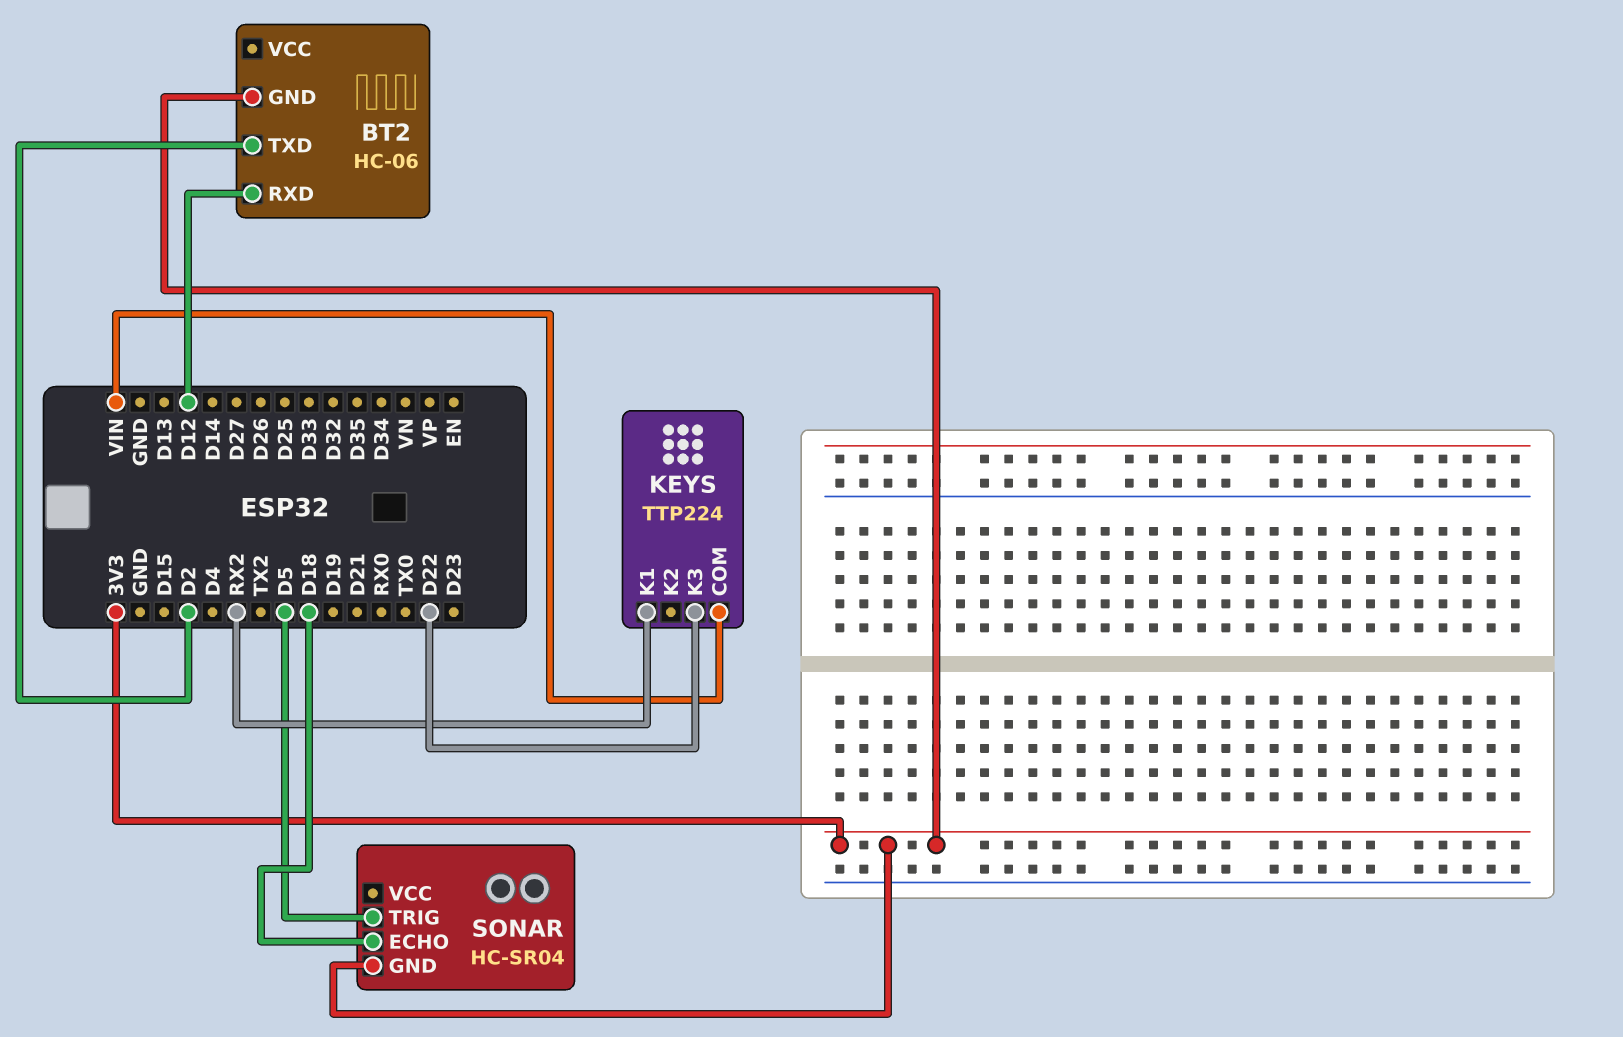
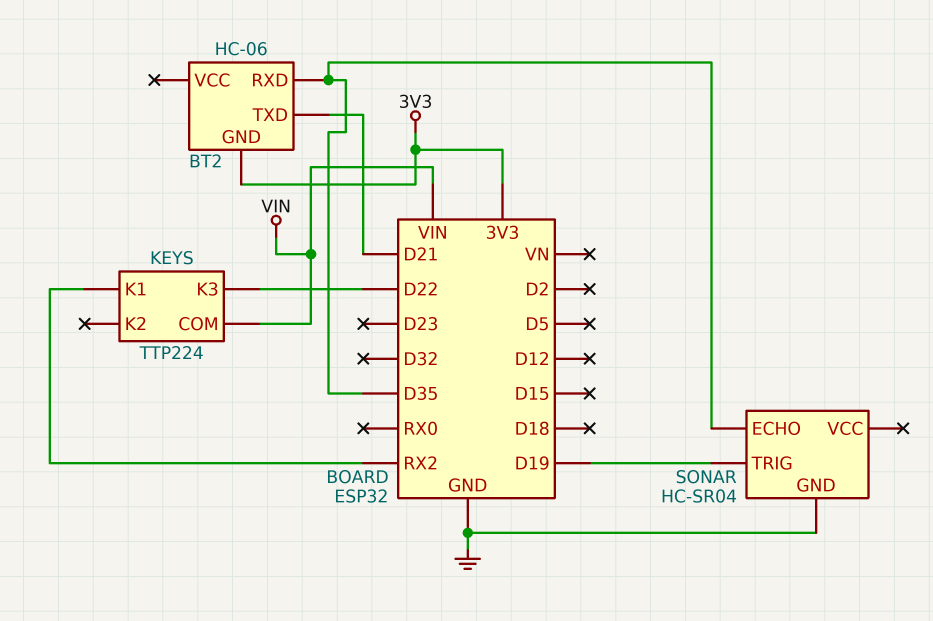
BT2 pin RXD: D12 -> D35
BT2 pin TXD: D2 -> D21
SONAR pin ECHO: D18 -> D35
SONAR pin GND: 3V3 -> GND
SONAR pin TRIG: D5 -> D19

